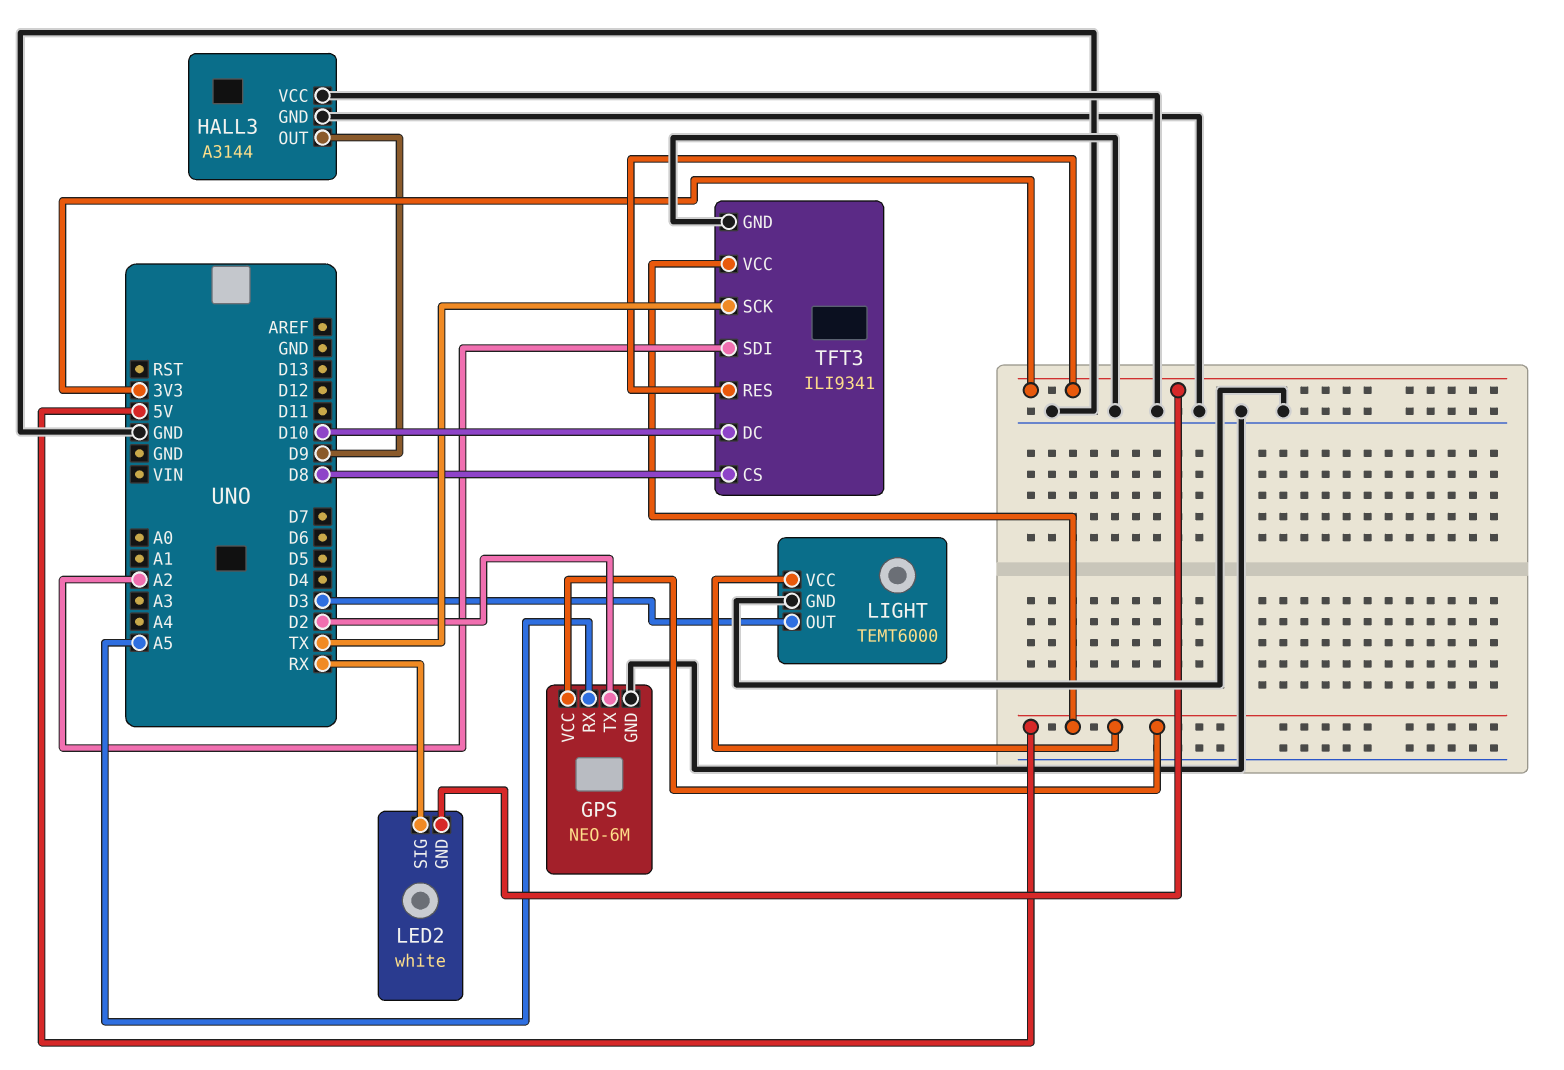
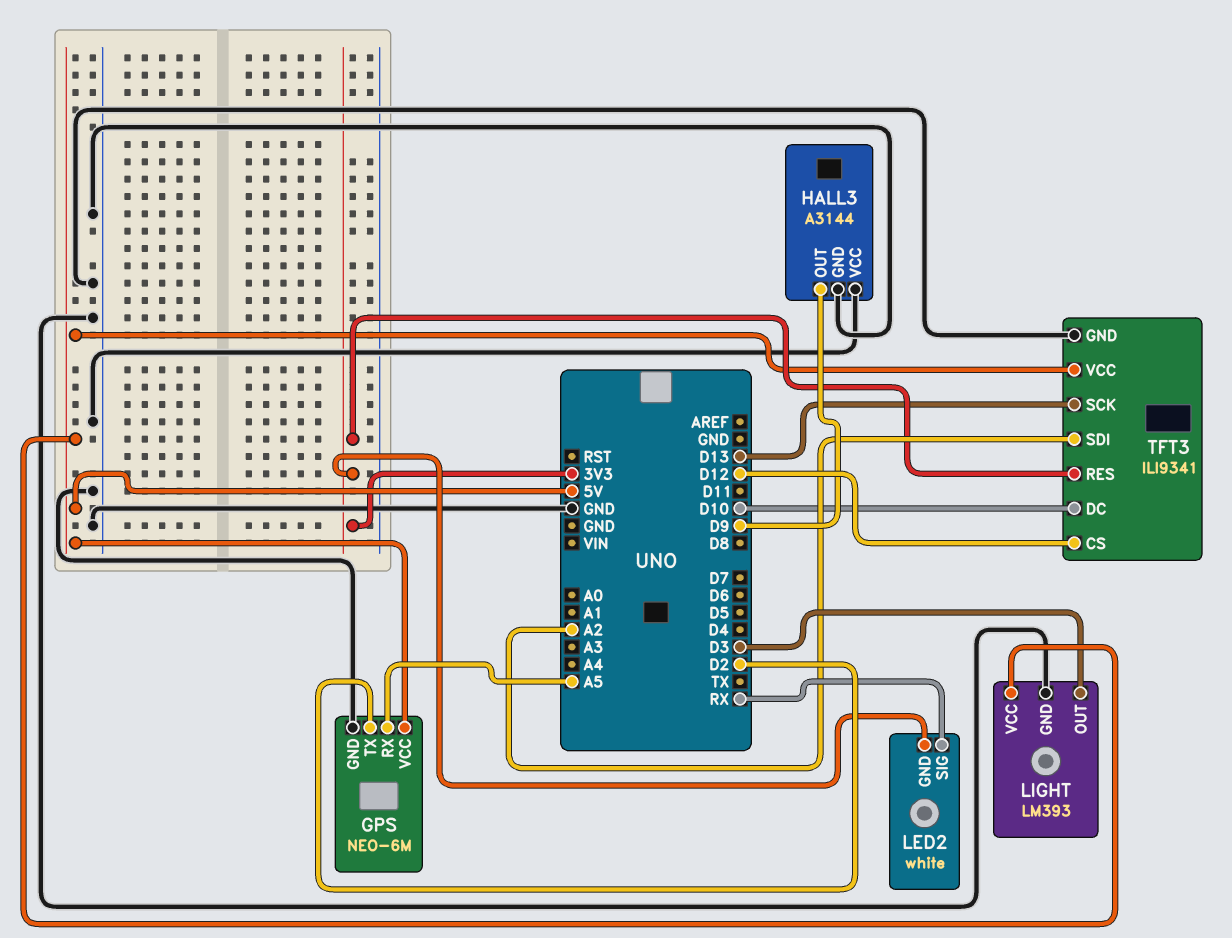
LIGHT: TEMT6000 -> LM393
TFT3 pin CS: D8 -> D12
TFT3 pin SCK: TX -> D13

